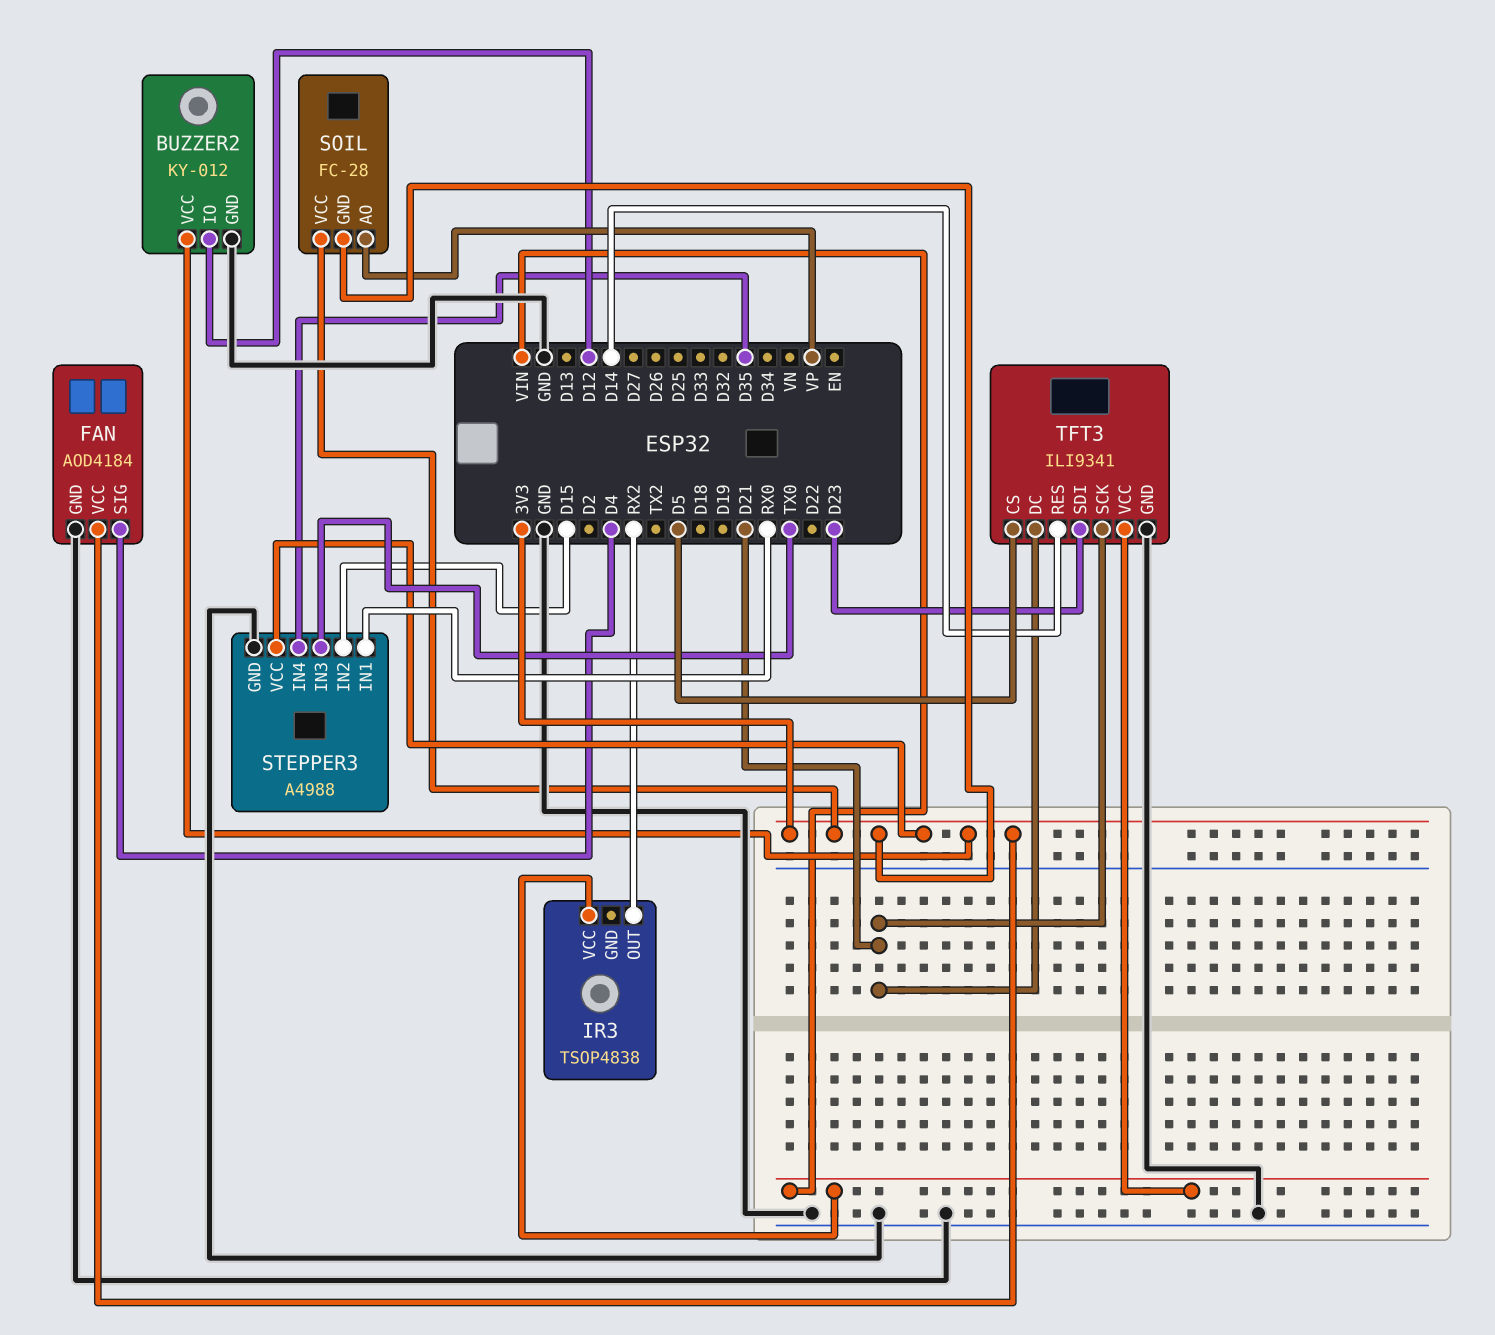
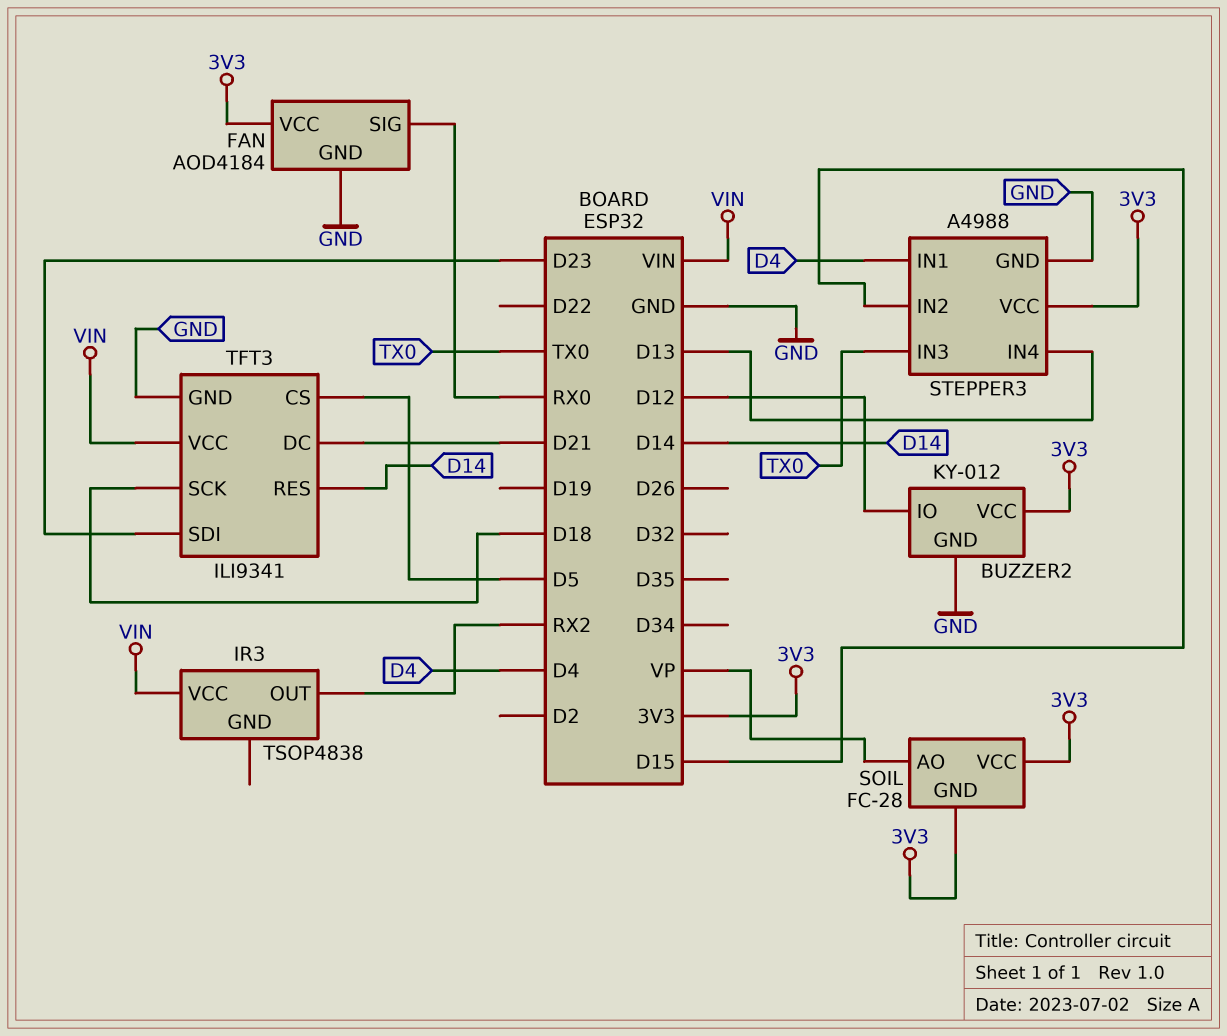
FAN pin SIG: D4 -> RX0
STEPPER3 pin IN1: RX0 -> D4
STEPPER3 pin IN4: D35 -> D13
TFT3 pin SCK: D21 -> D18

